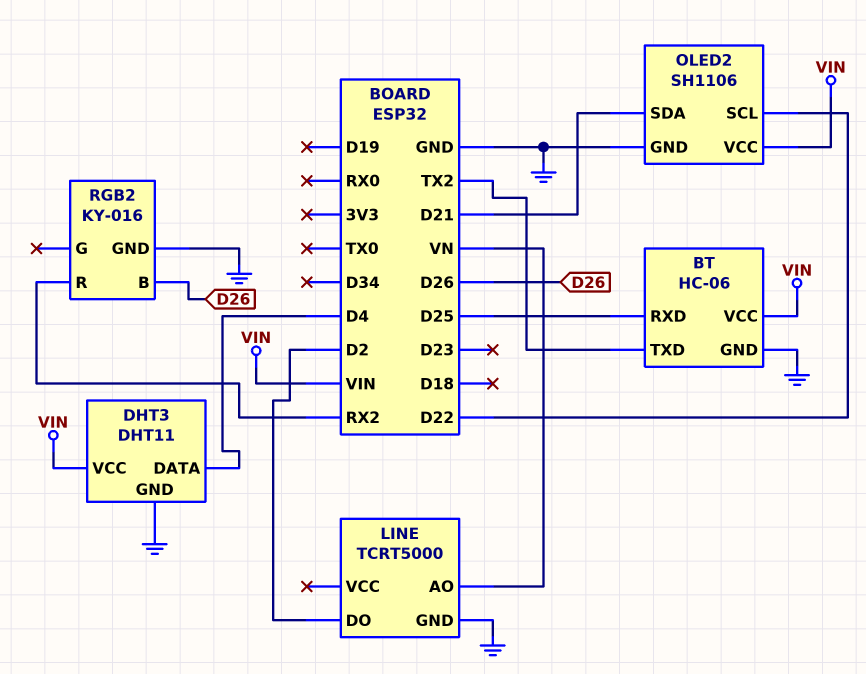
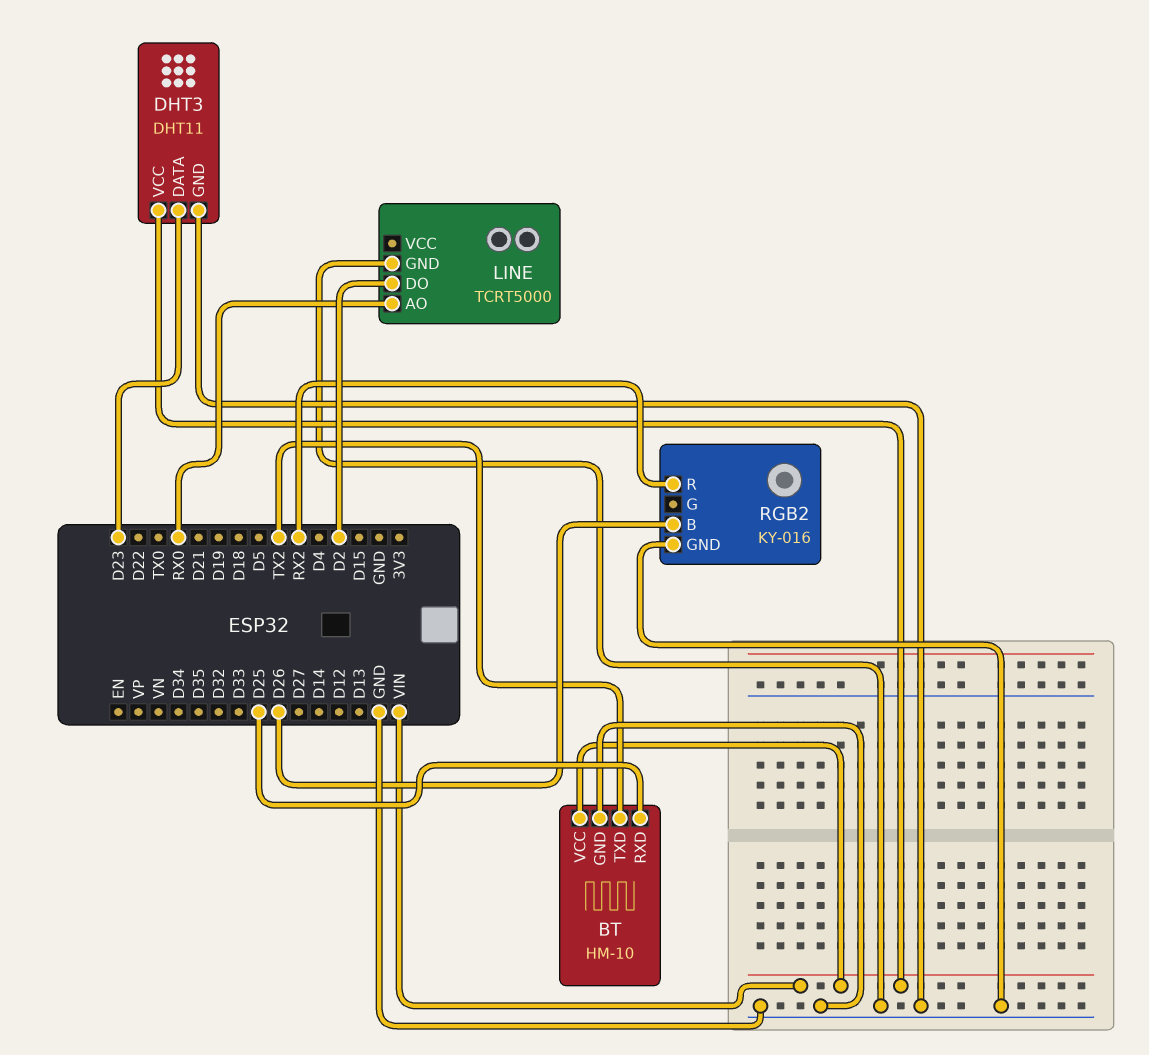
BT: HC-06 -> HM-10
DHT3 pin DATA: D4 -> D23
LINE pin AO: VN -> RX0
OLED2: SH1106 -> none
OLED2 pin GND: GND -> none
OLED2 pin SCL: D22 -> none
OLED2 pin SDA: D21 -> none
OLED2 pin VCC: VIN -> none

